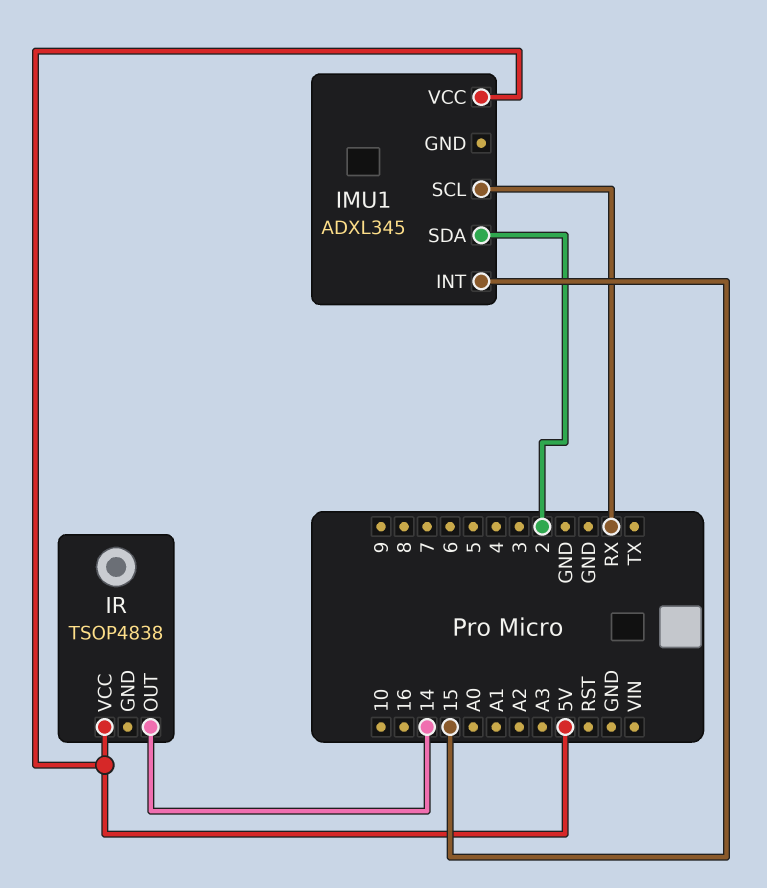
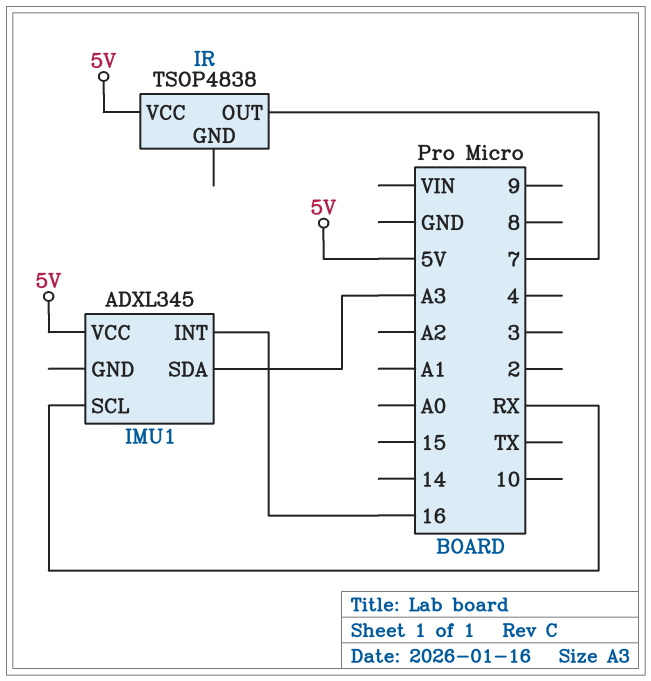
IMU1 pin INT: 15 -> 16
IMU1 pin SDA: 2 -> A3
IR pin OUT: 14 -> 7

